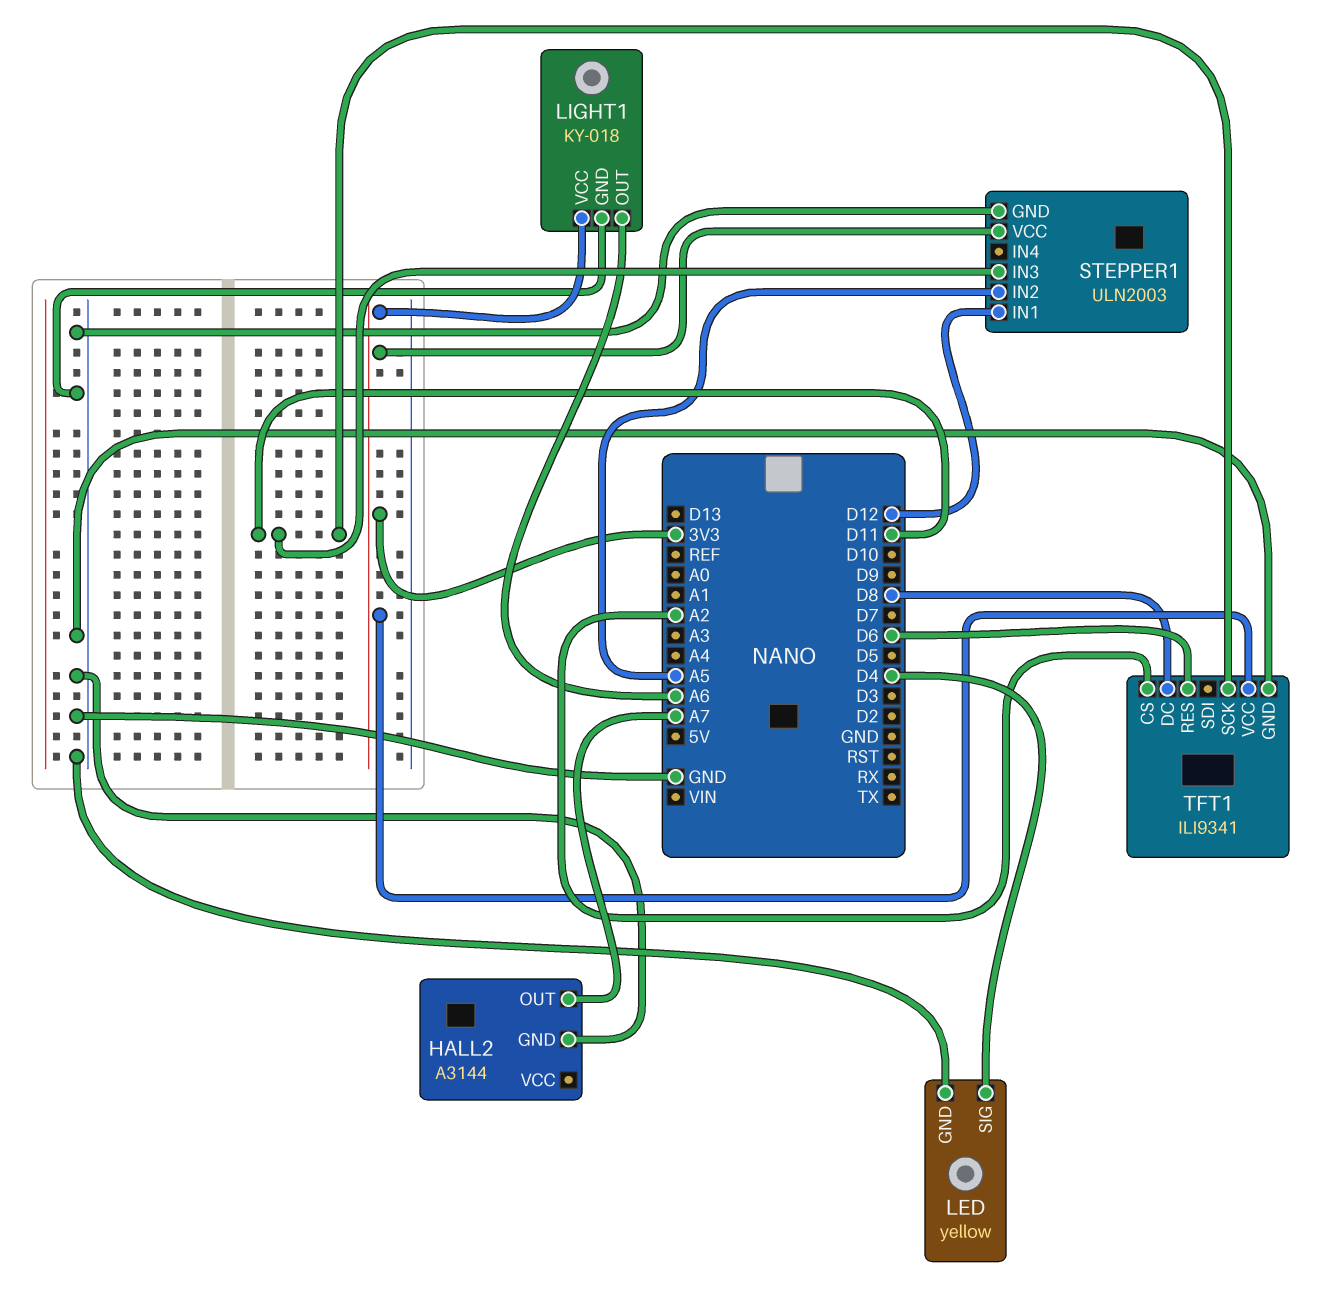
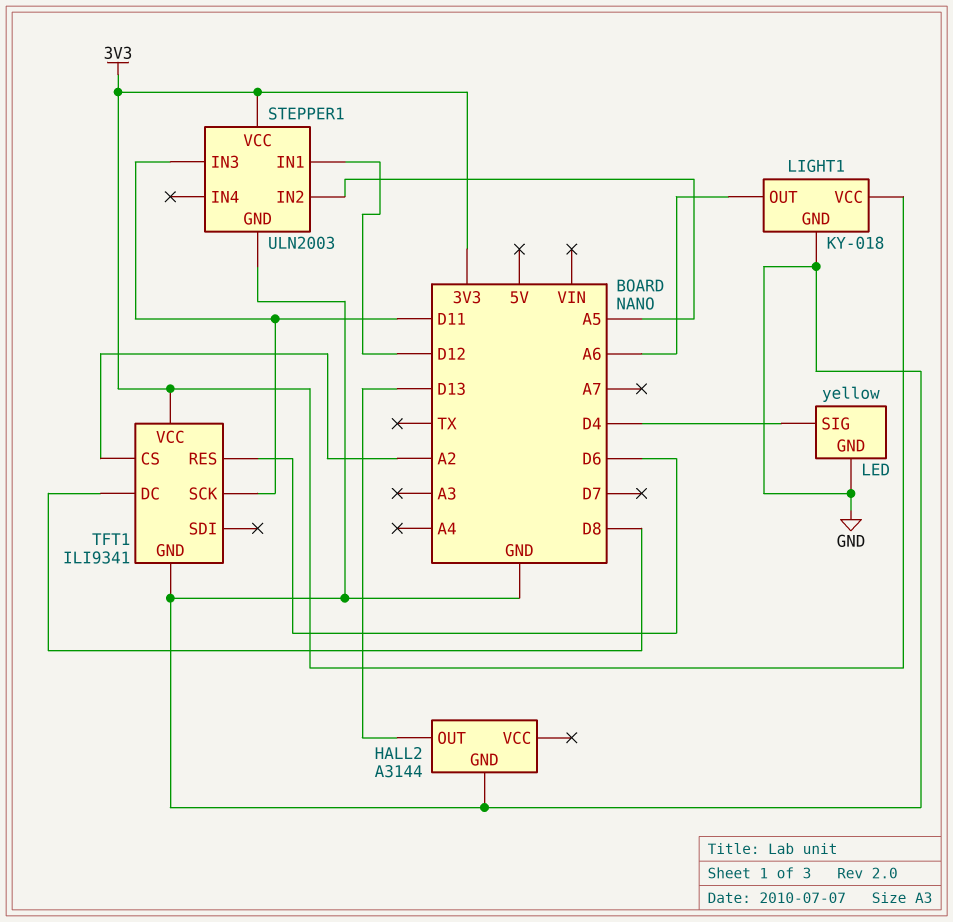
HALL2 pin OUT: A7 -> D13

